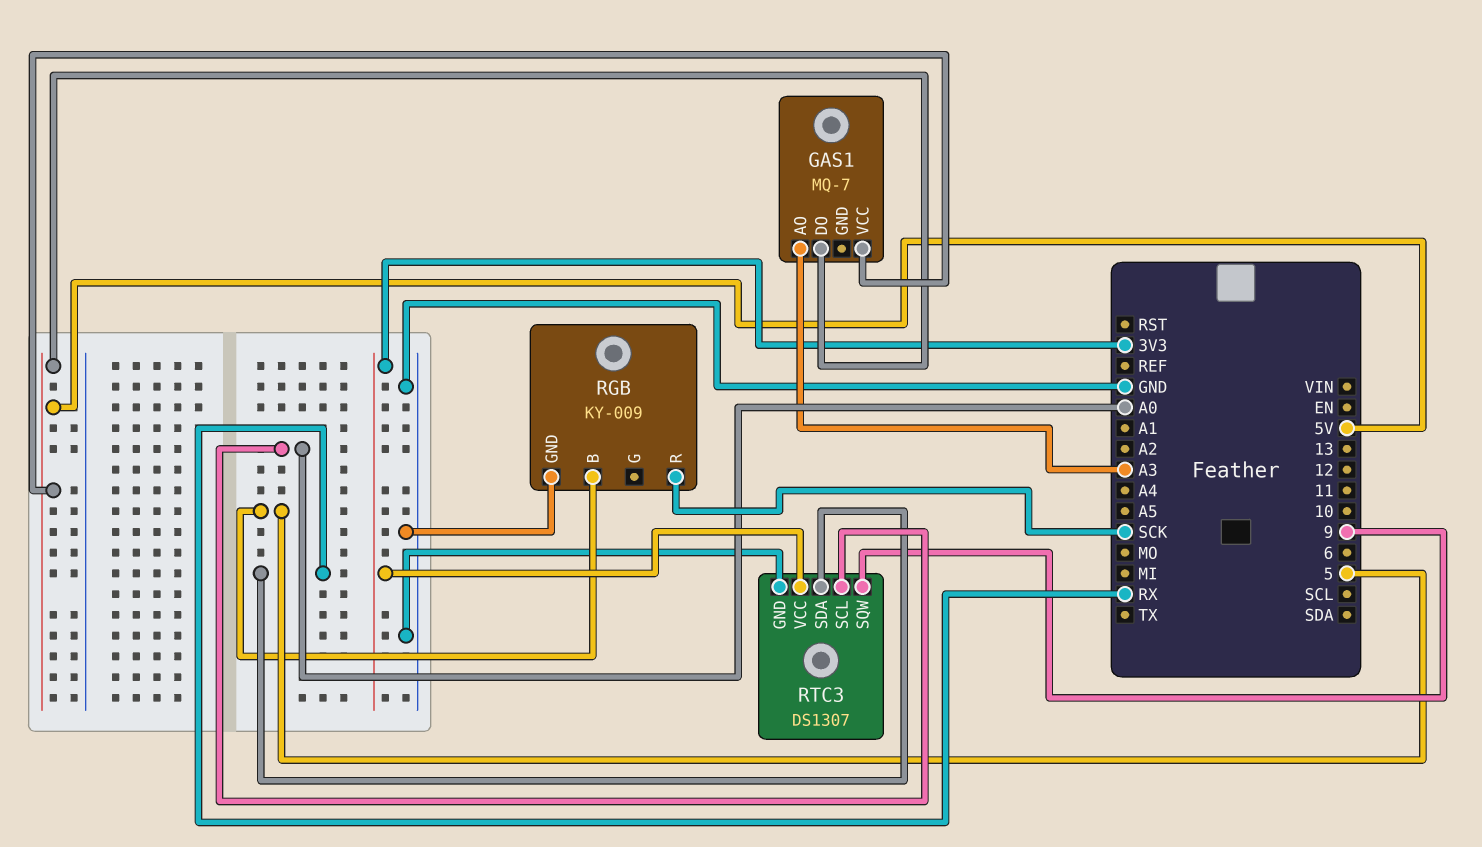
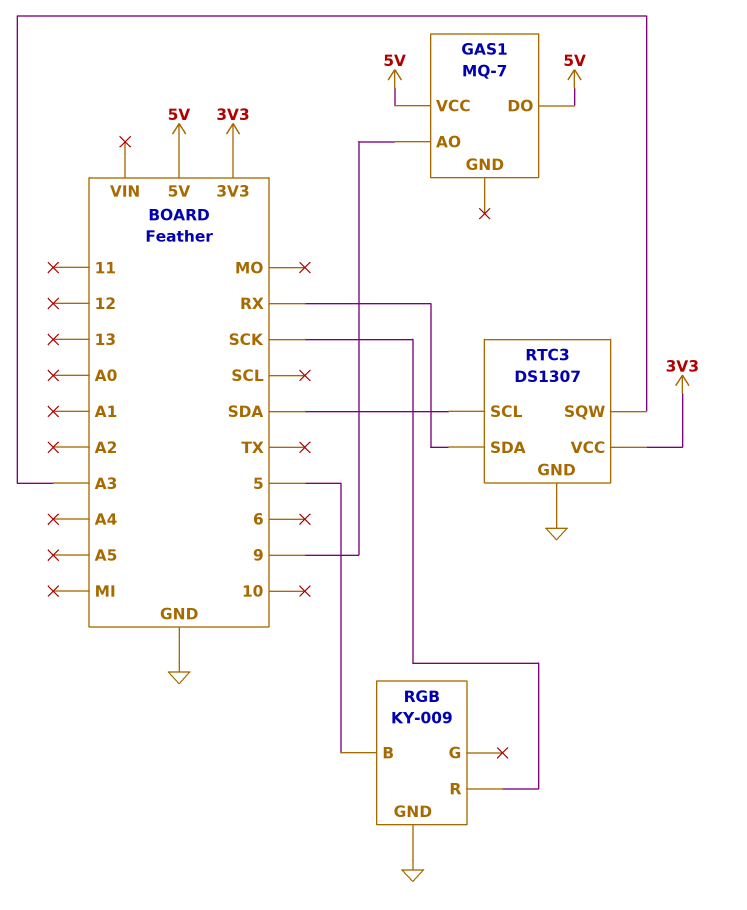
GAS1 pin AO: A3 -> 9
RTC3 pin SCL: A0 -> SDA
RTC3 pin SQW: 9 -> A3

